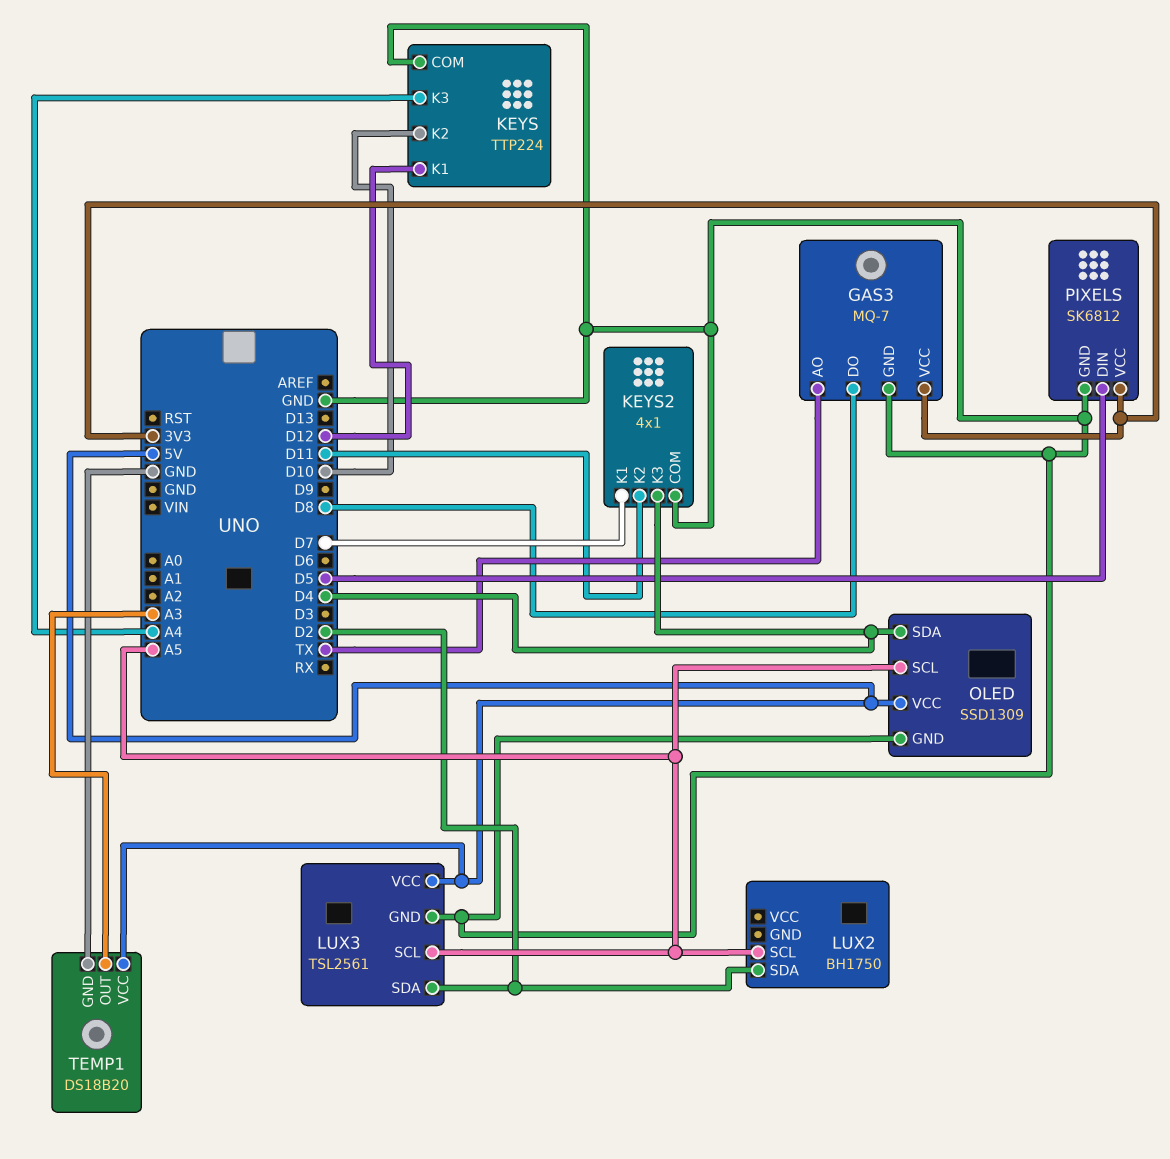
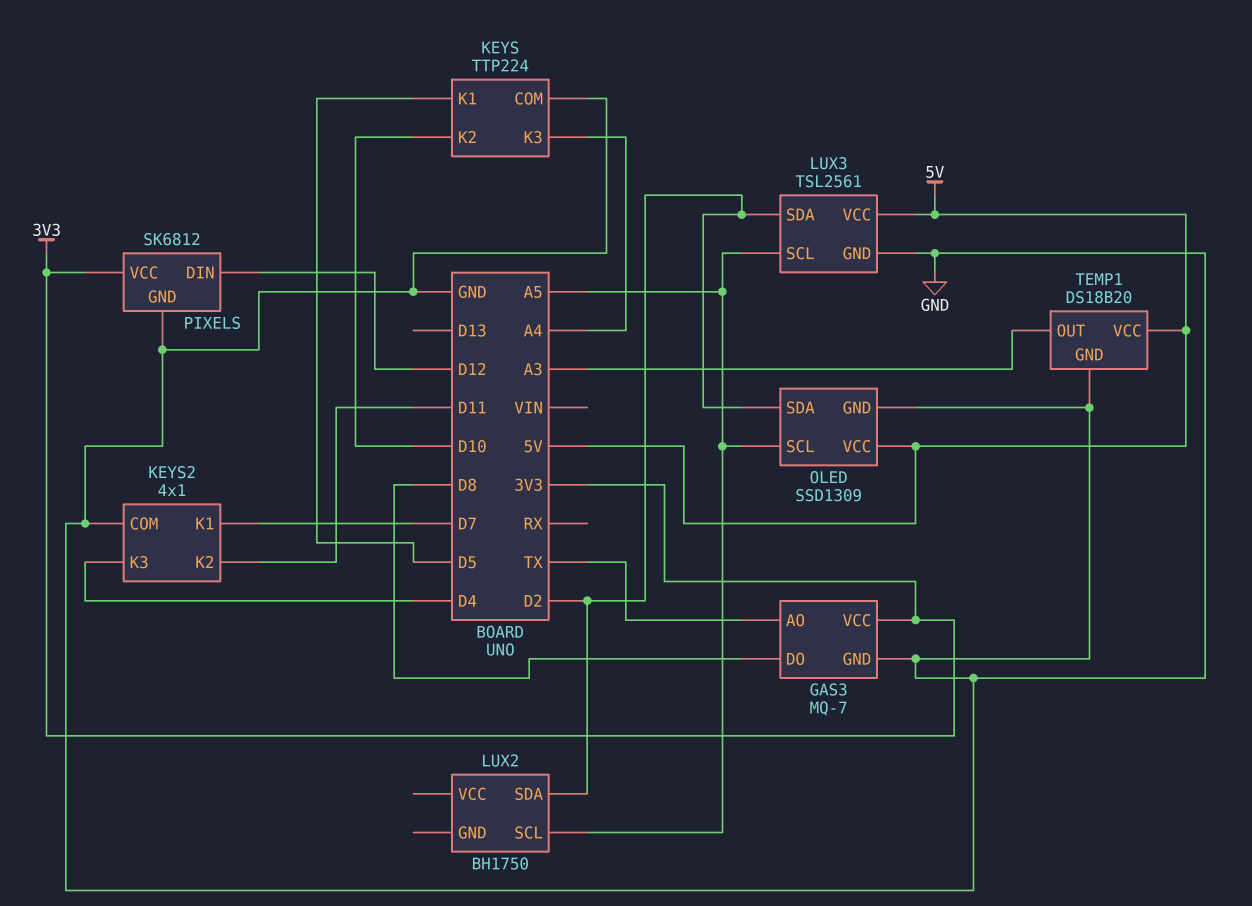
KEYS pin K1: D12 -> D5
OLED pin SDA: D4 -> D2
PIXELS pin DIN: D5 -> D12

